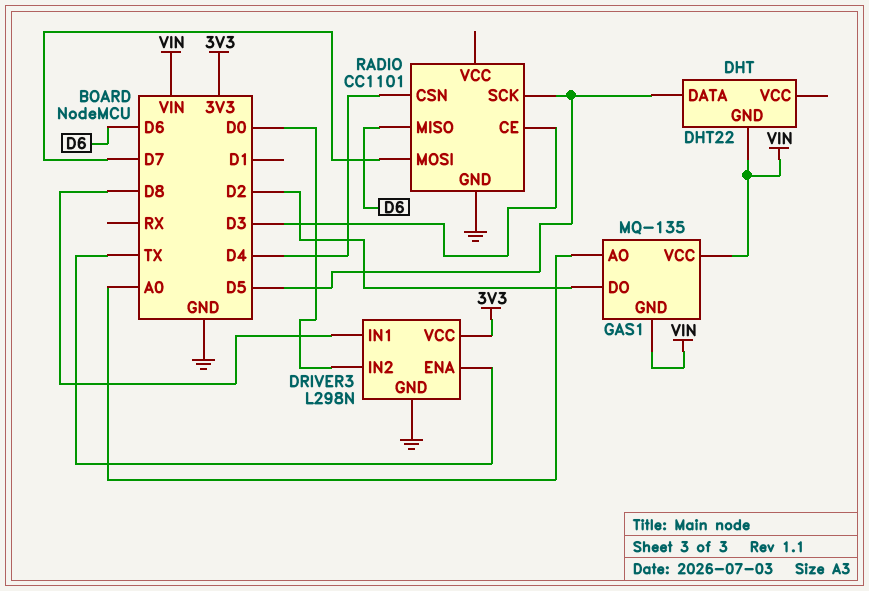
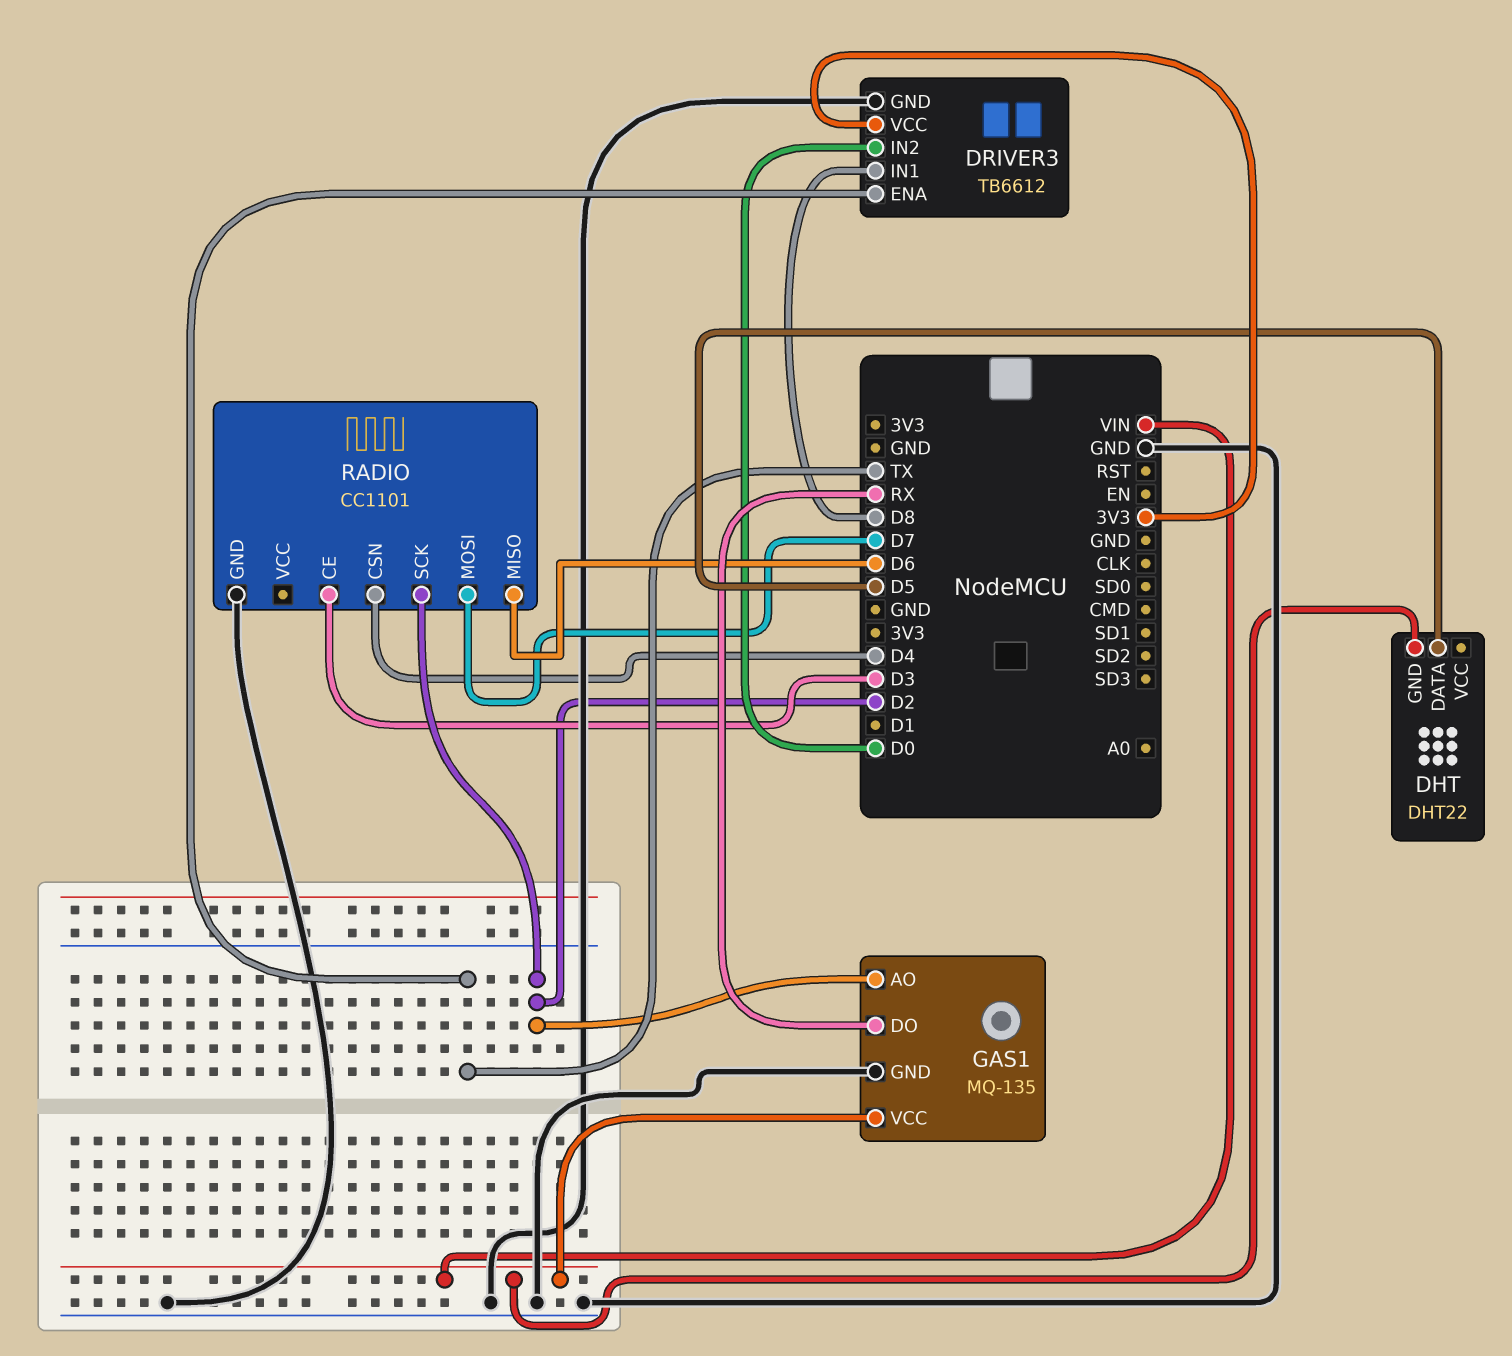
DRIVER3: L298N -> TB6612
GAS1 pin AO: A0 -> D2
GAS1 pin DO: D2 -> RX
GAS1 pin GND: VIN -> GND
RADIO pin SCK: D5 -> D2

